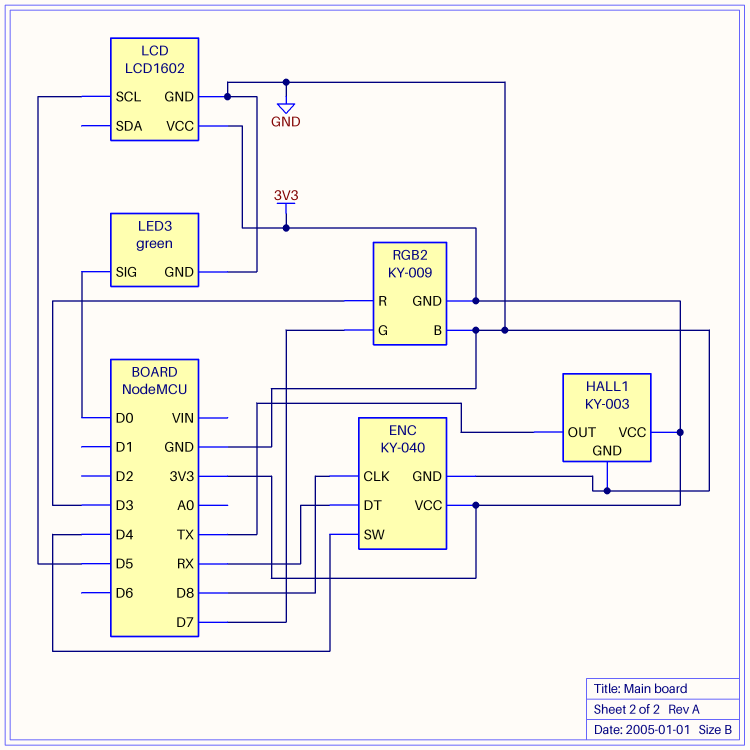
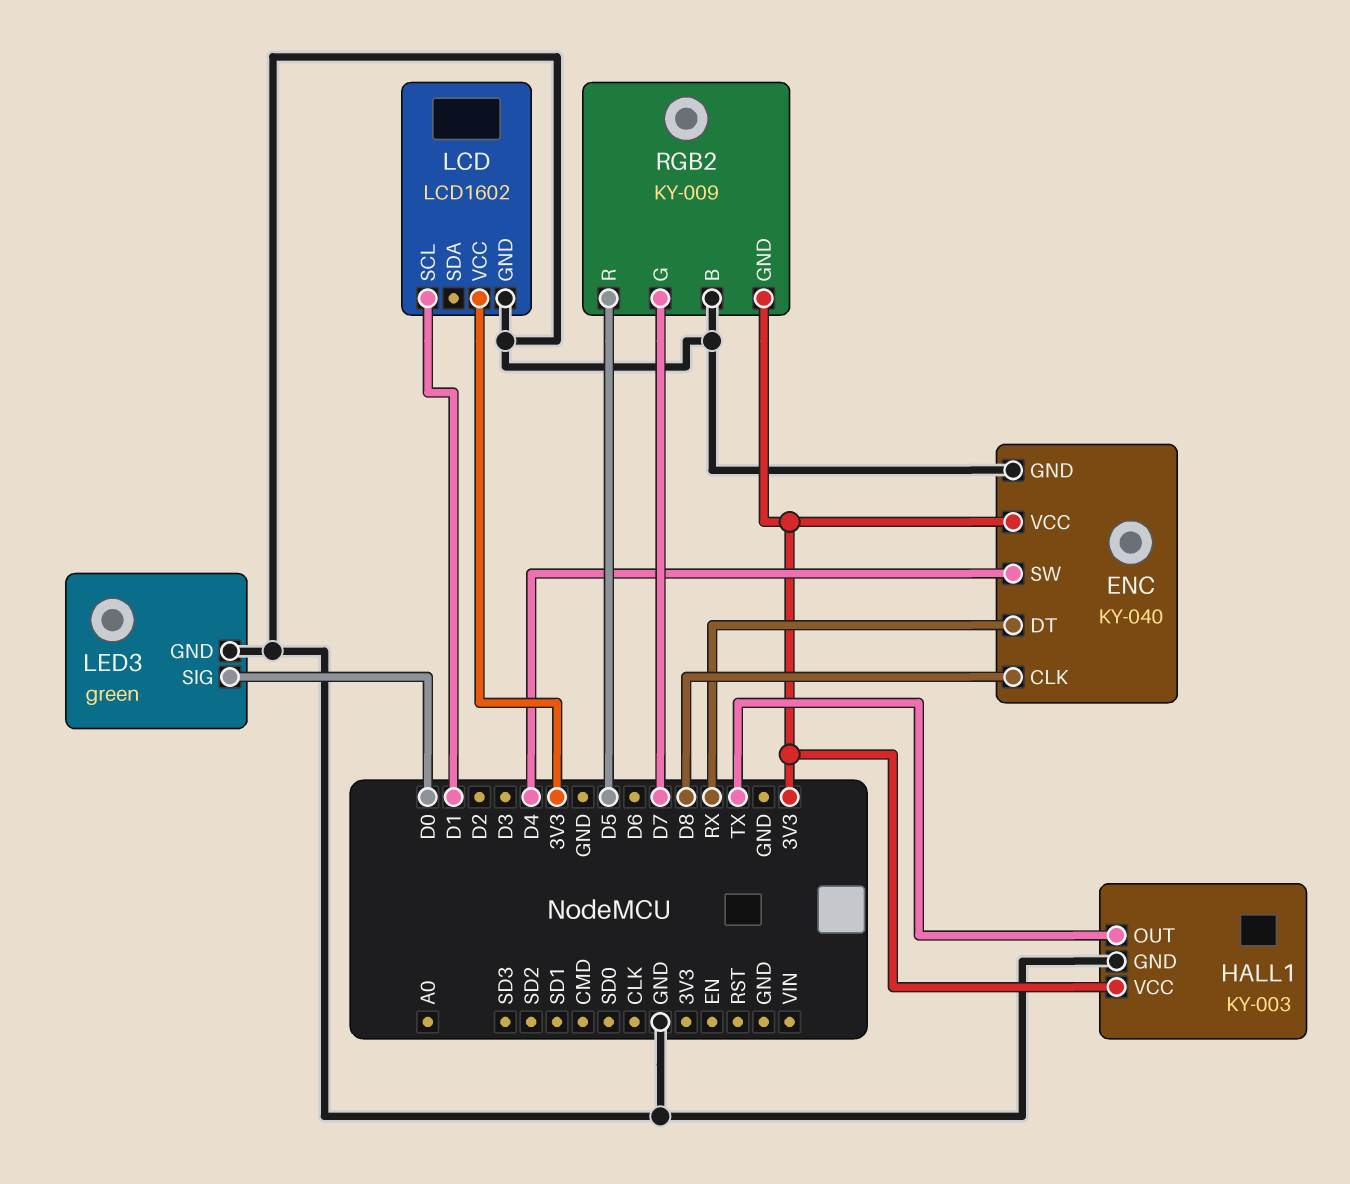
LCD pin SCL: D5 -> D1
RGB2 pin R: D3 -> D5

